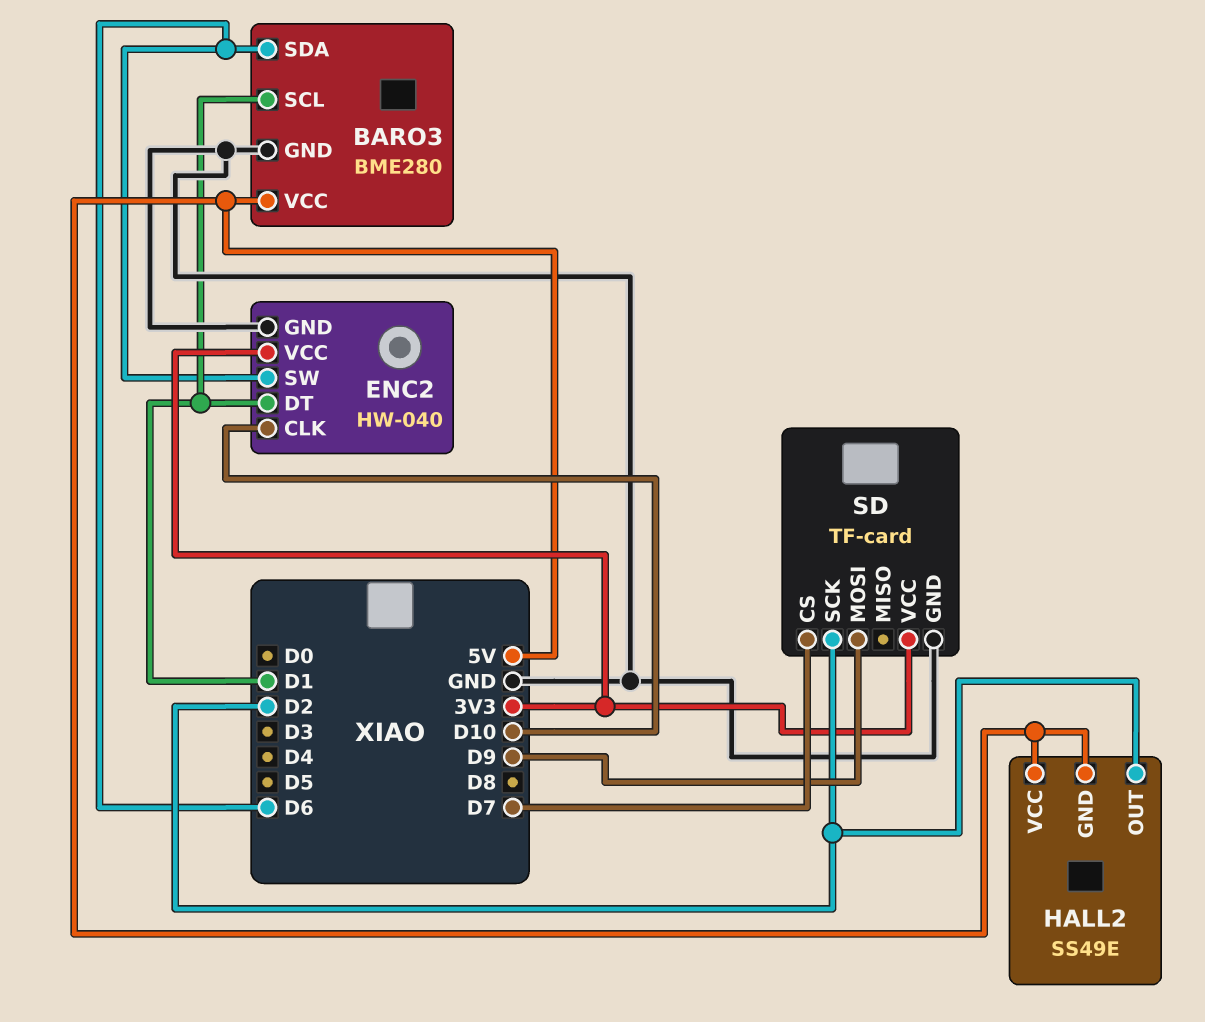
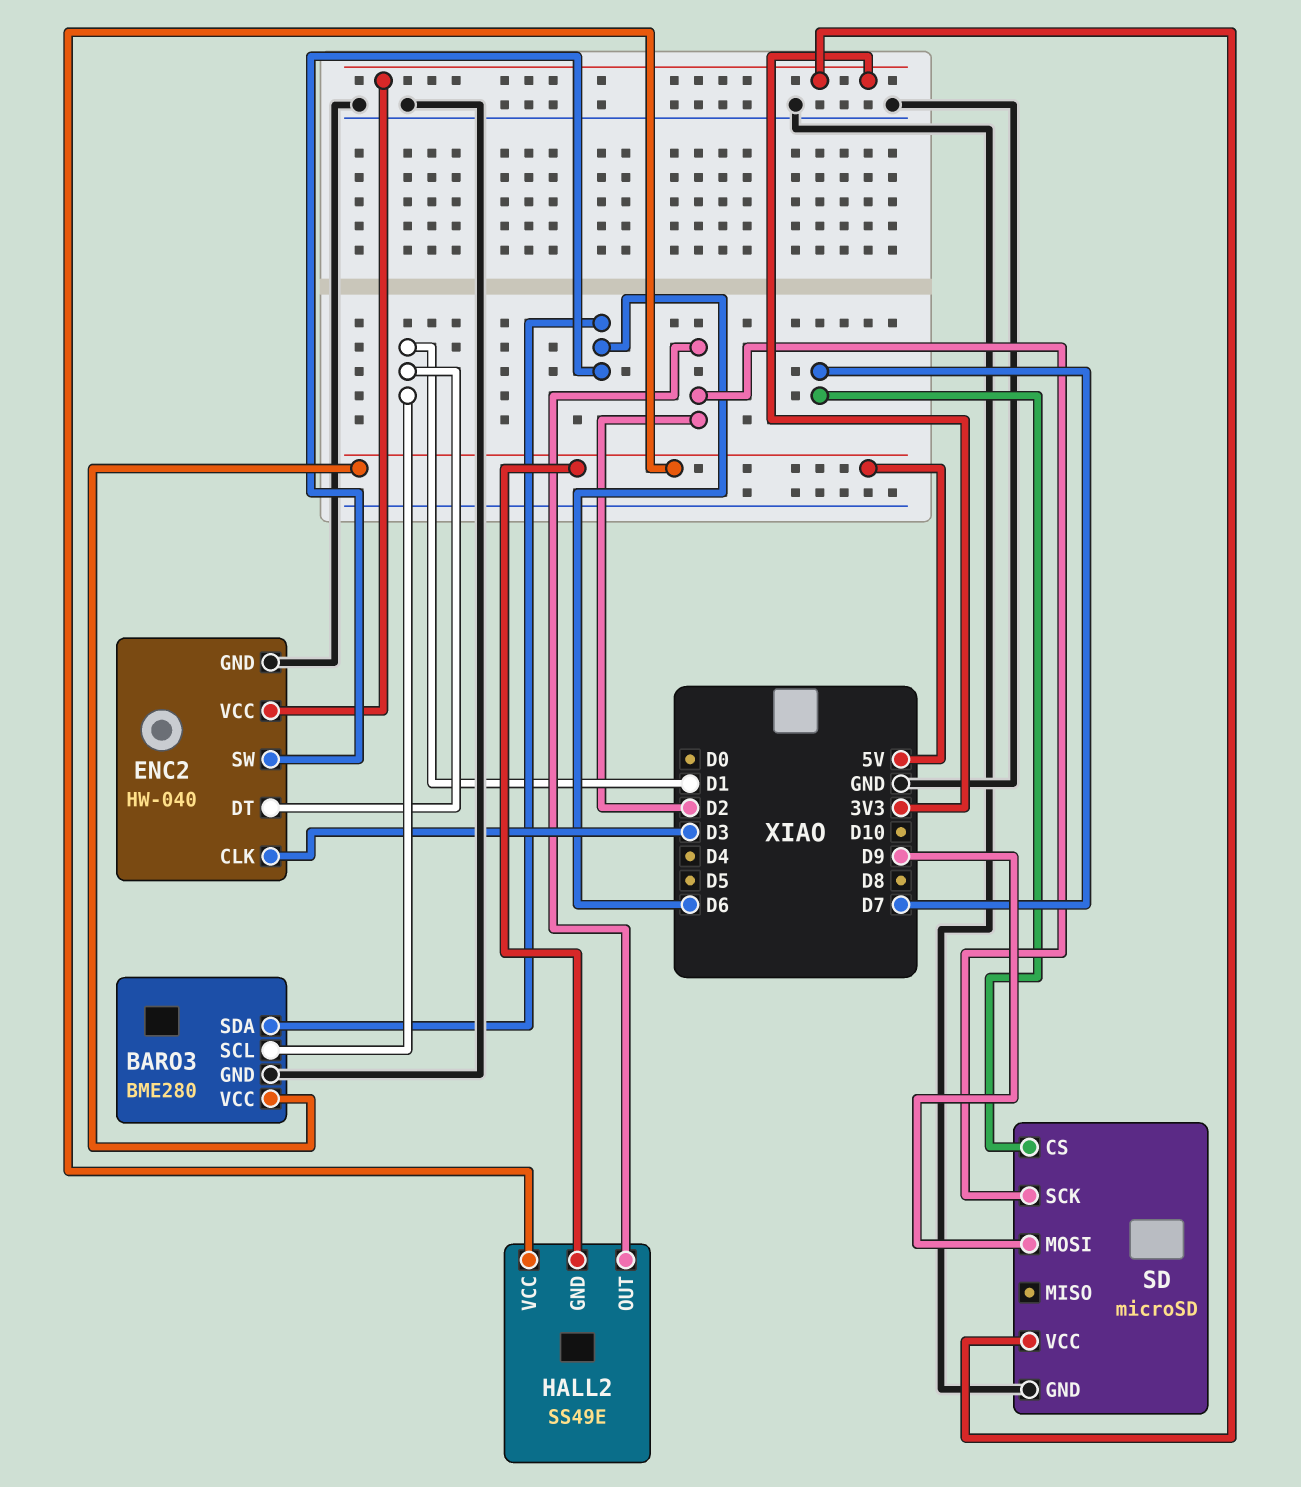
ENC2 pin CLK: D10 -> D3
SD: TF-card -> microSD

